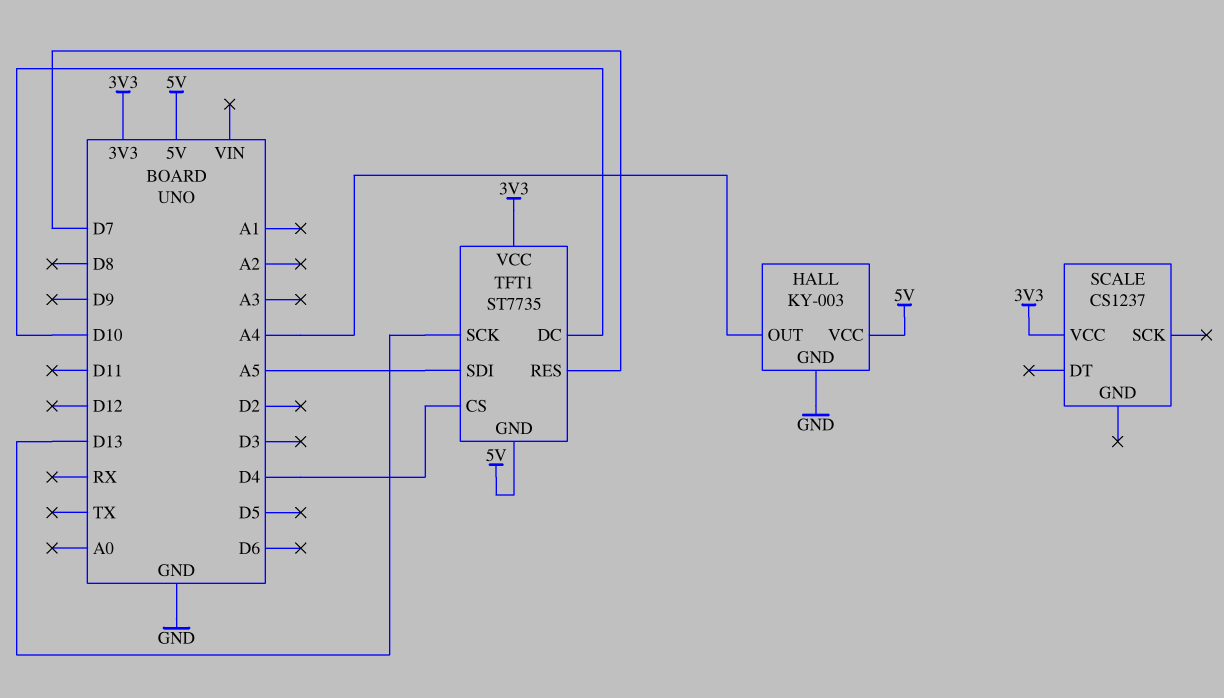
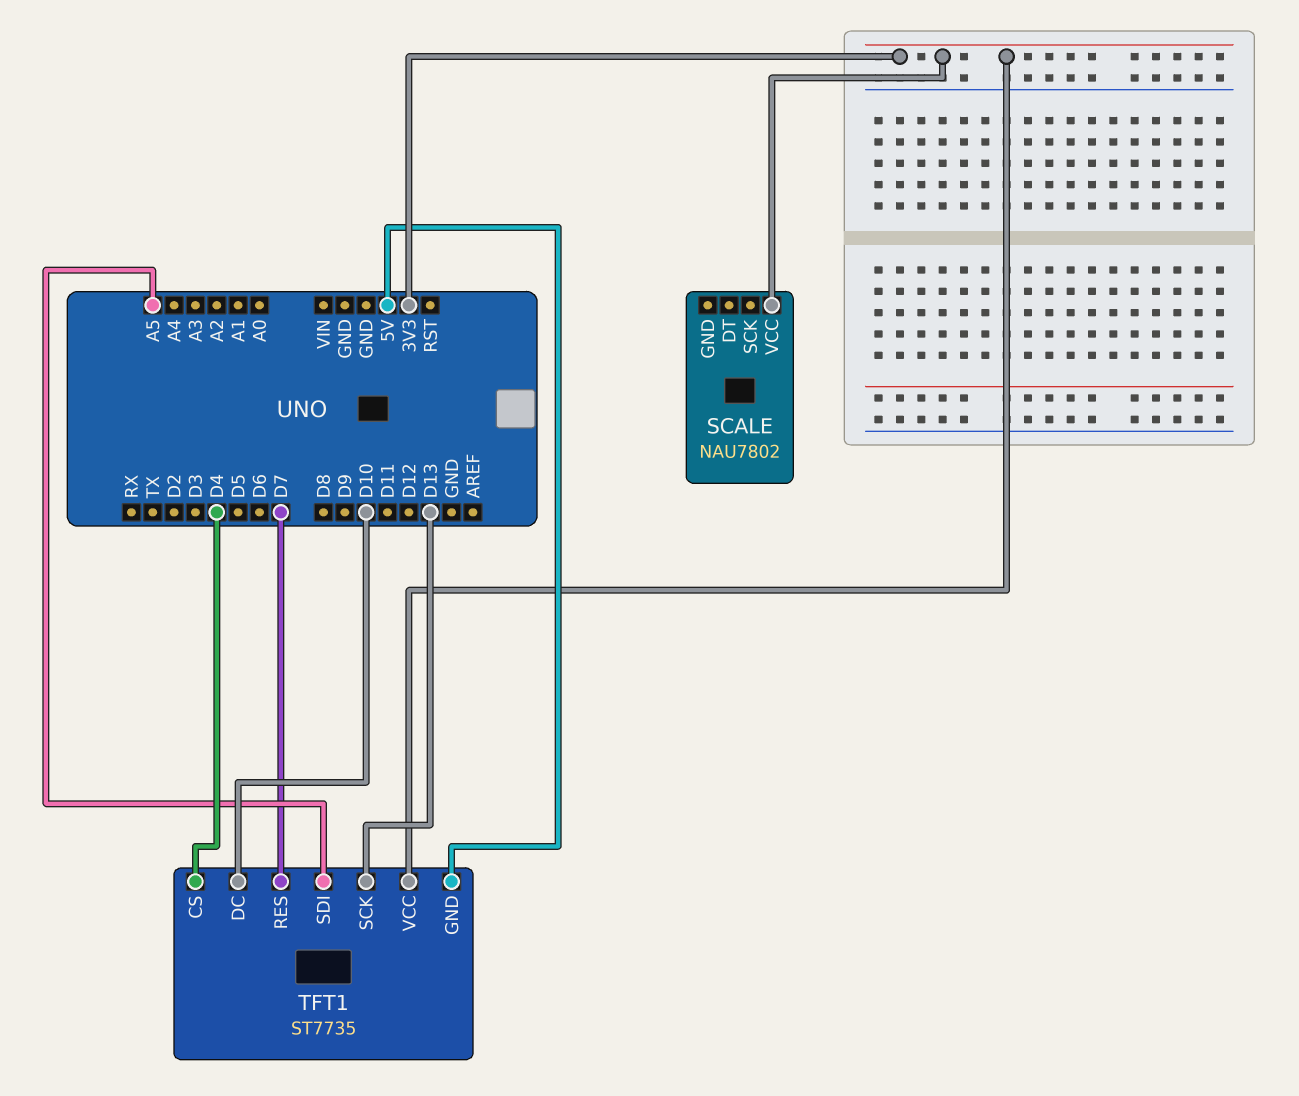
HALL: KY-003 -> none
HALL pin GND: GND -> none
HALL pin OUT: A4 -> none
HALL pin VCC: 5V -> none
SCALE: CS1237 -> NAU7802

